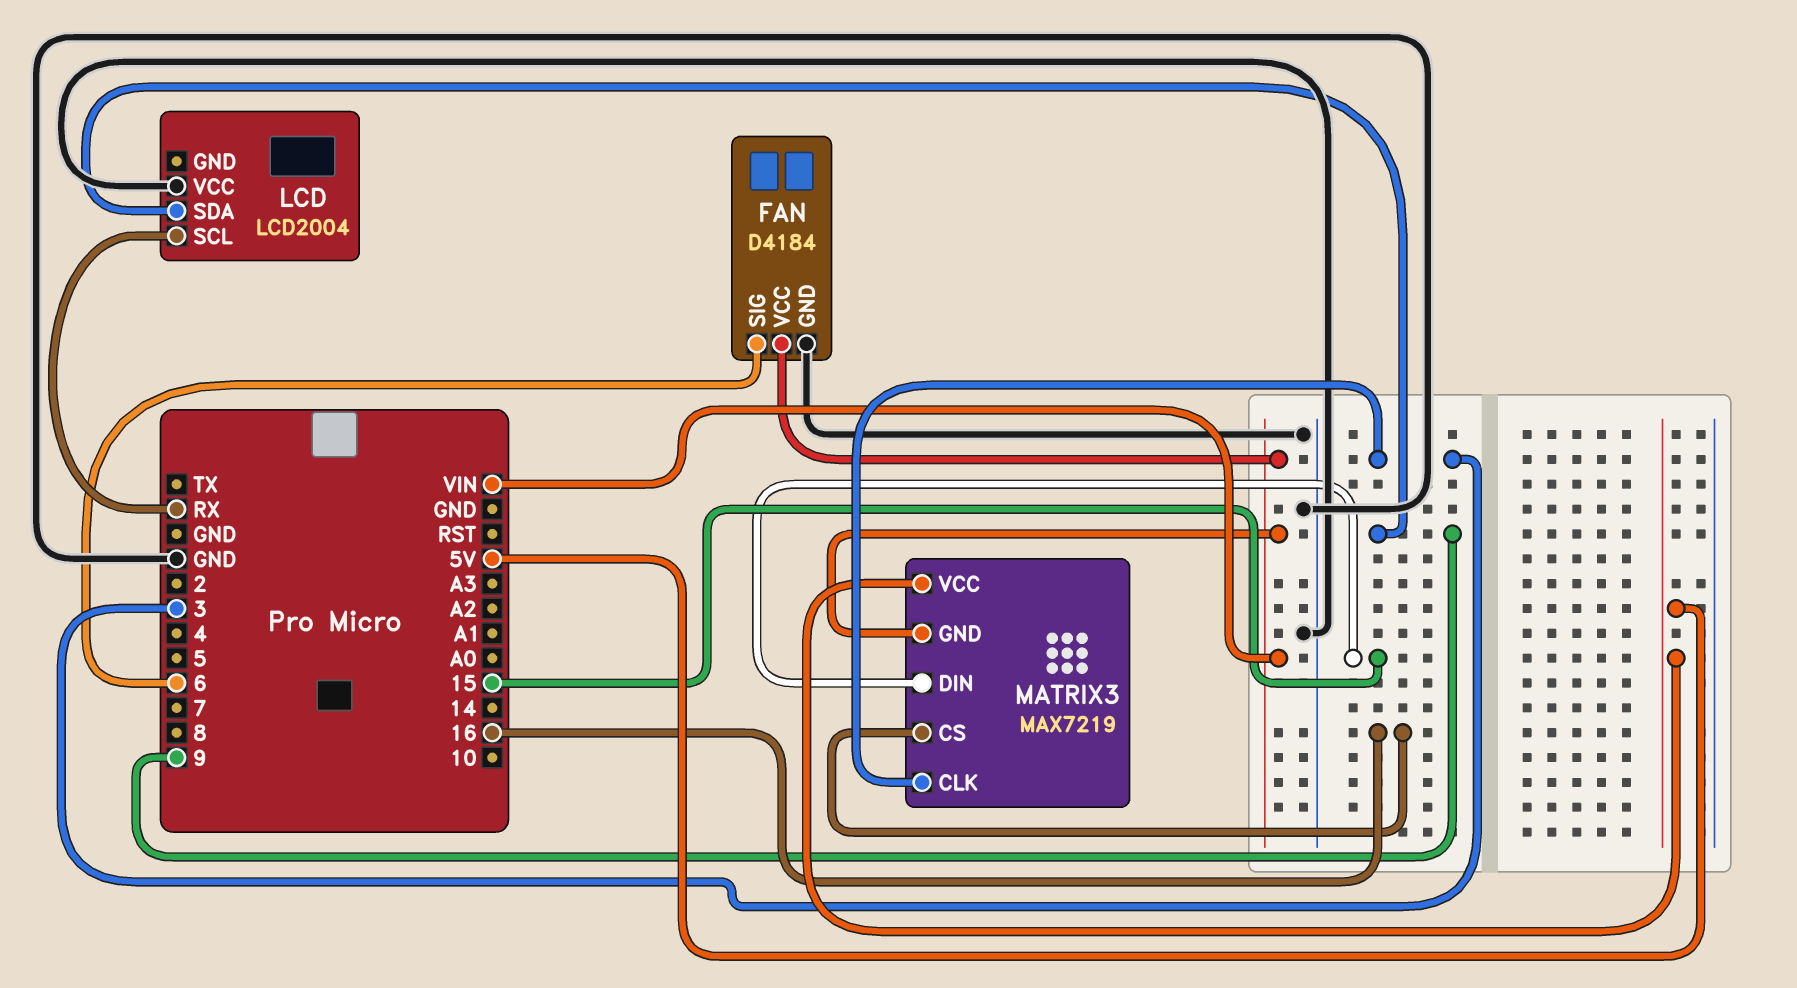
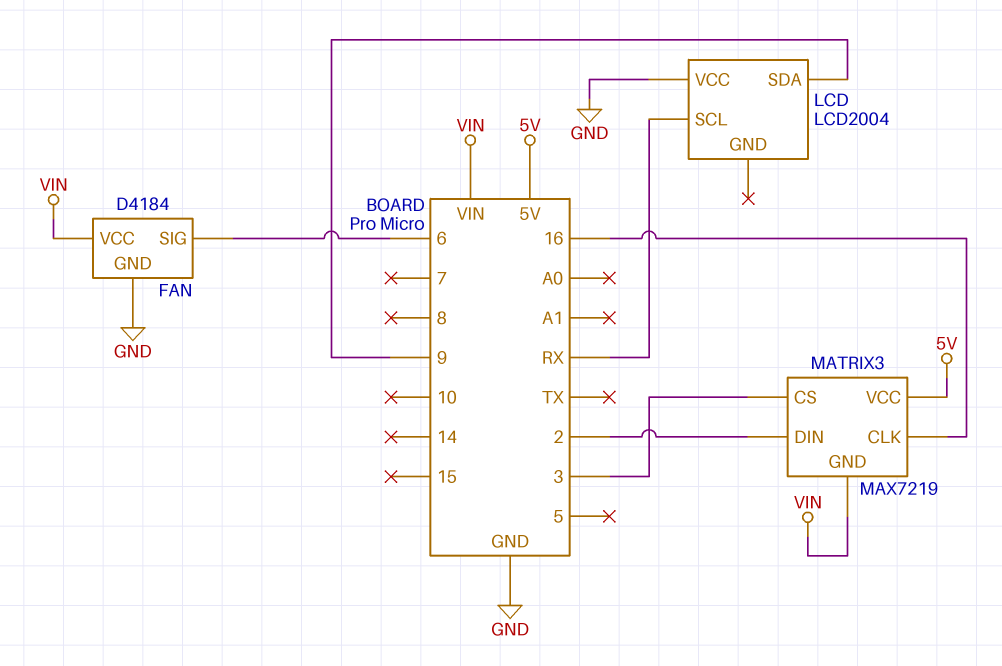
MATRIX3 pin CLK: 3 -> 16
MATRIX3 pin CS: 16 -> 3
MATRIX3 pin DIN: 15 -> 2

